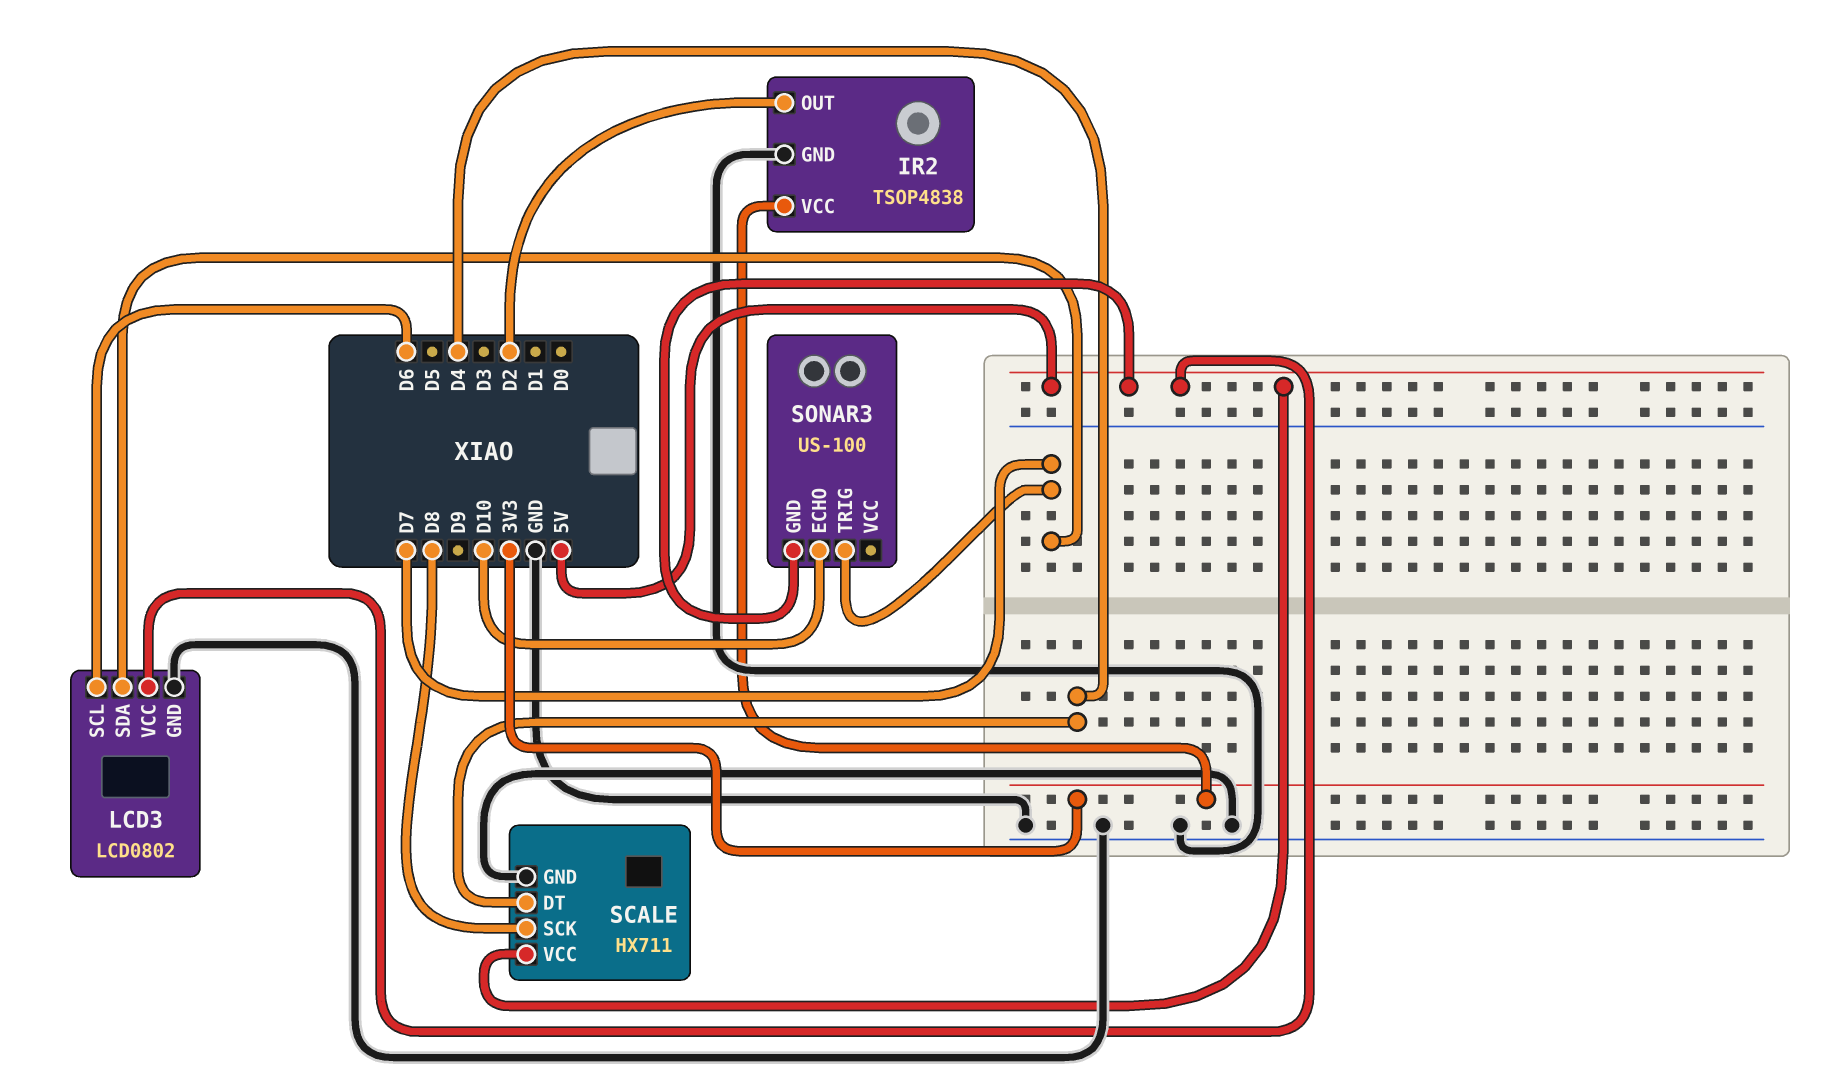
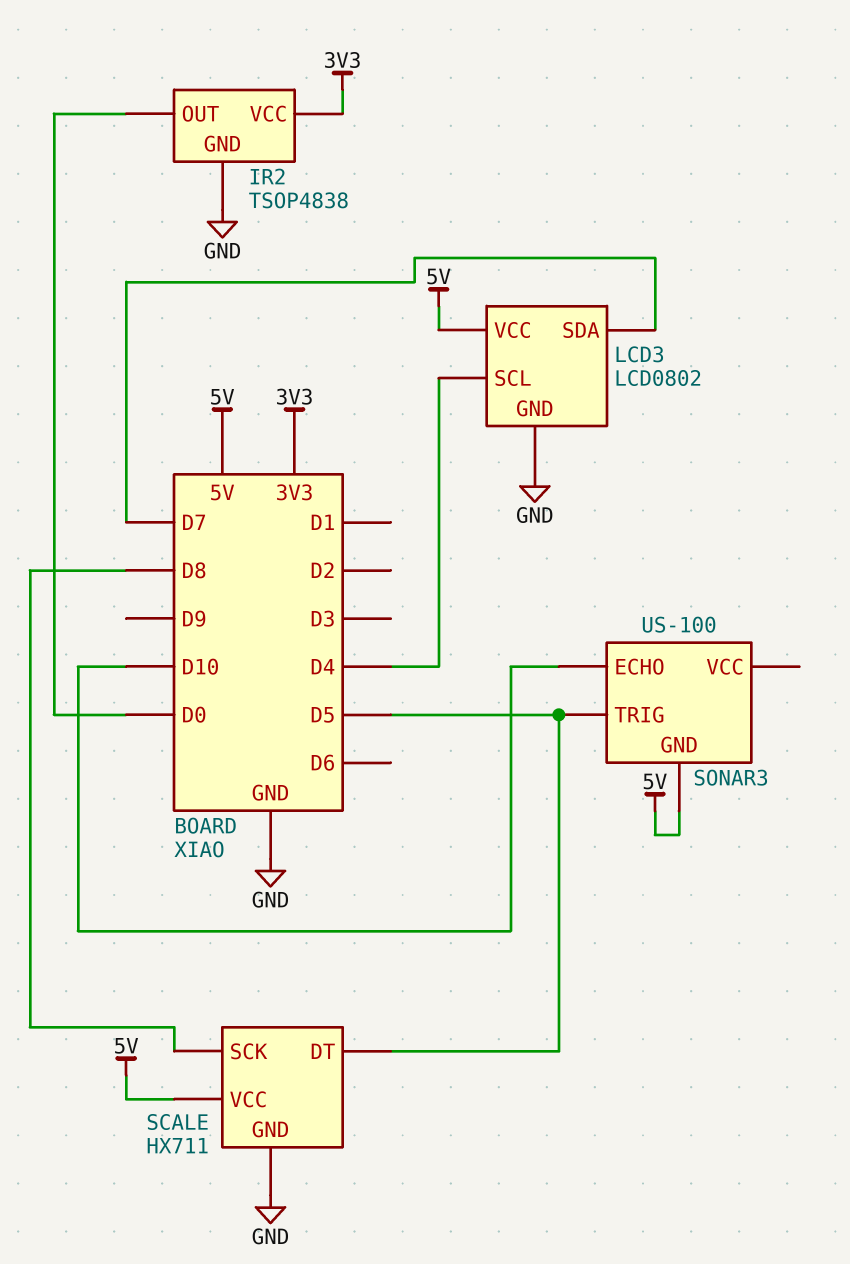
IR2 pin OUT: D2 -> D0
LCD3 pin SCL: D6 -> D4
SCALE pin DT: D4 -> D5
SONAR3 pin TRIG: D7 -> D5

